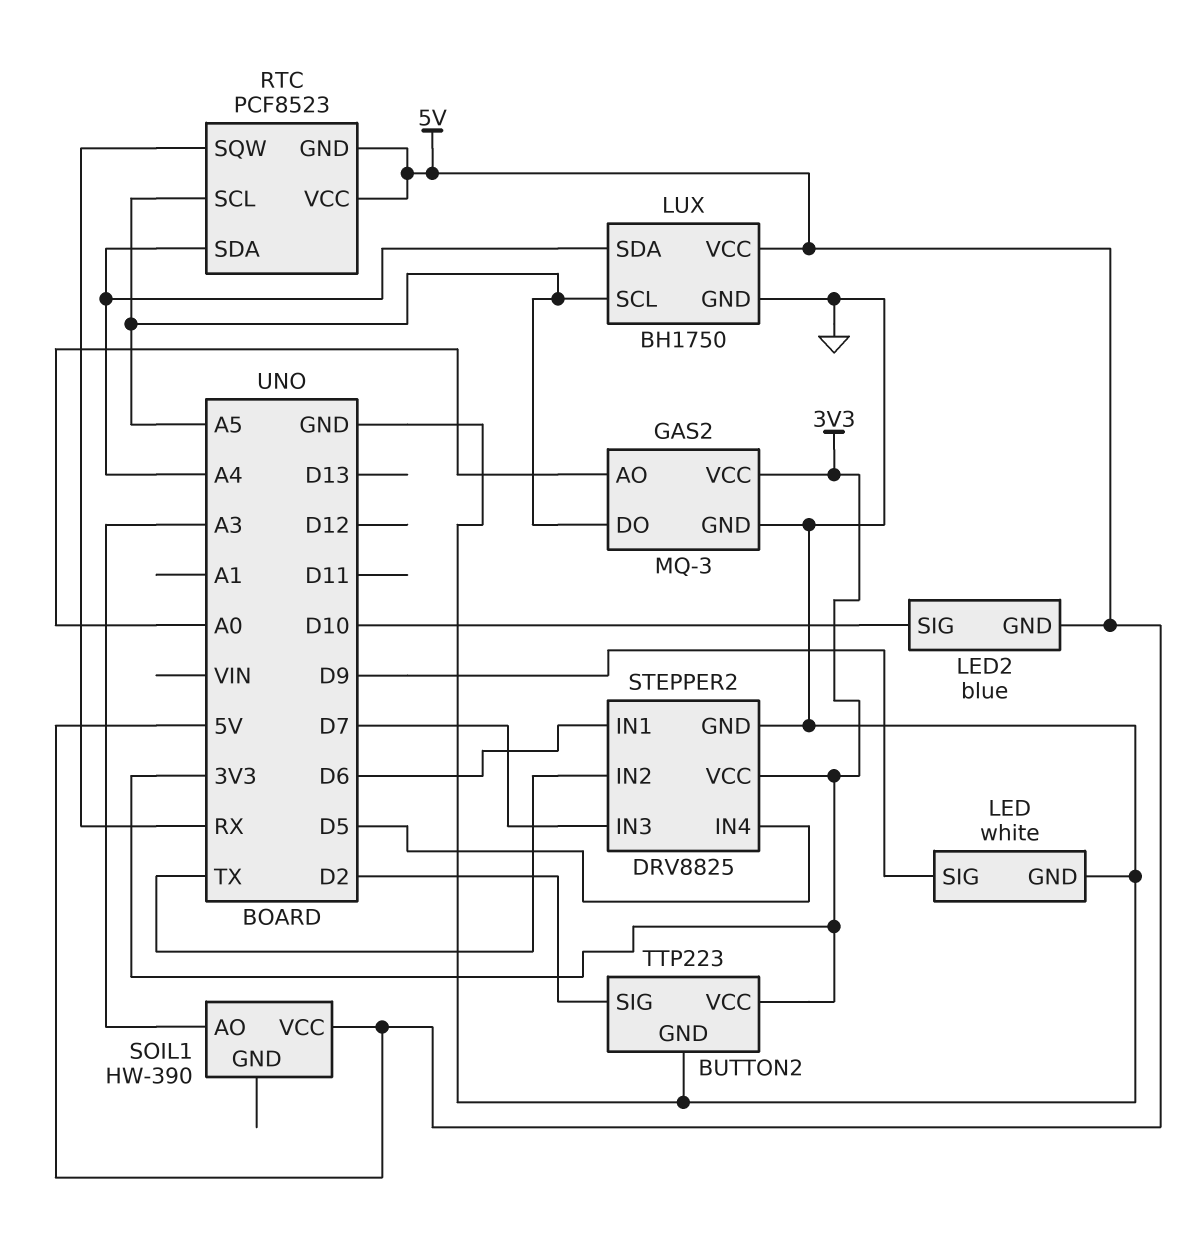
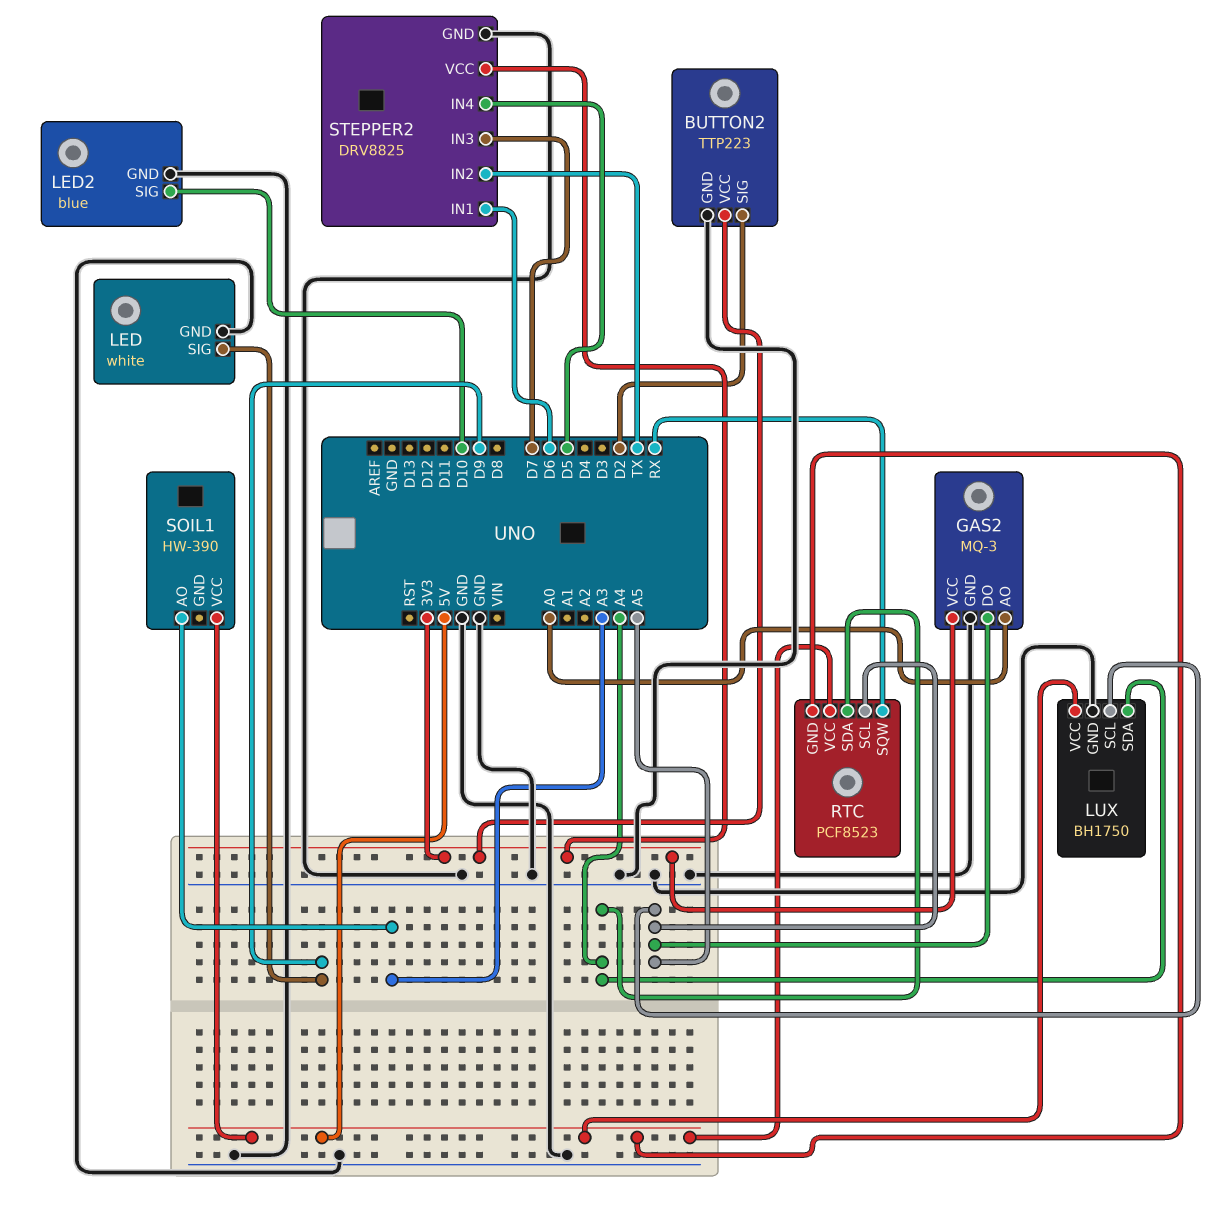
LED2 pin GND: 5V -> GND

